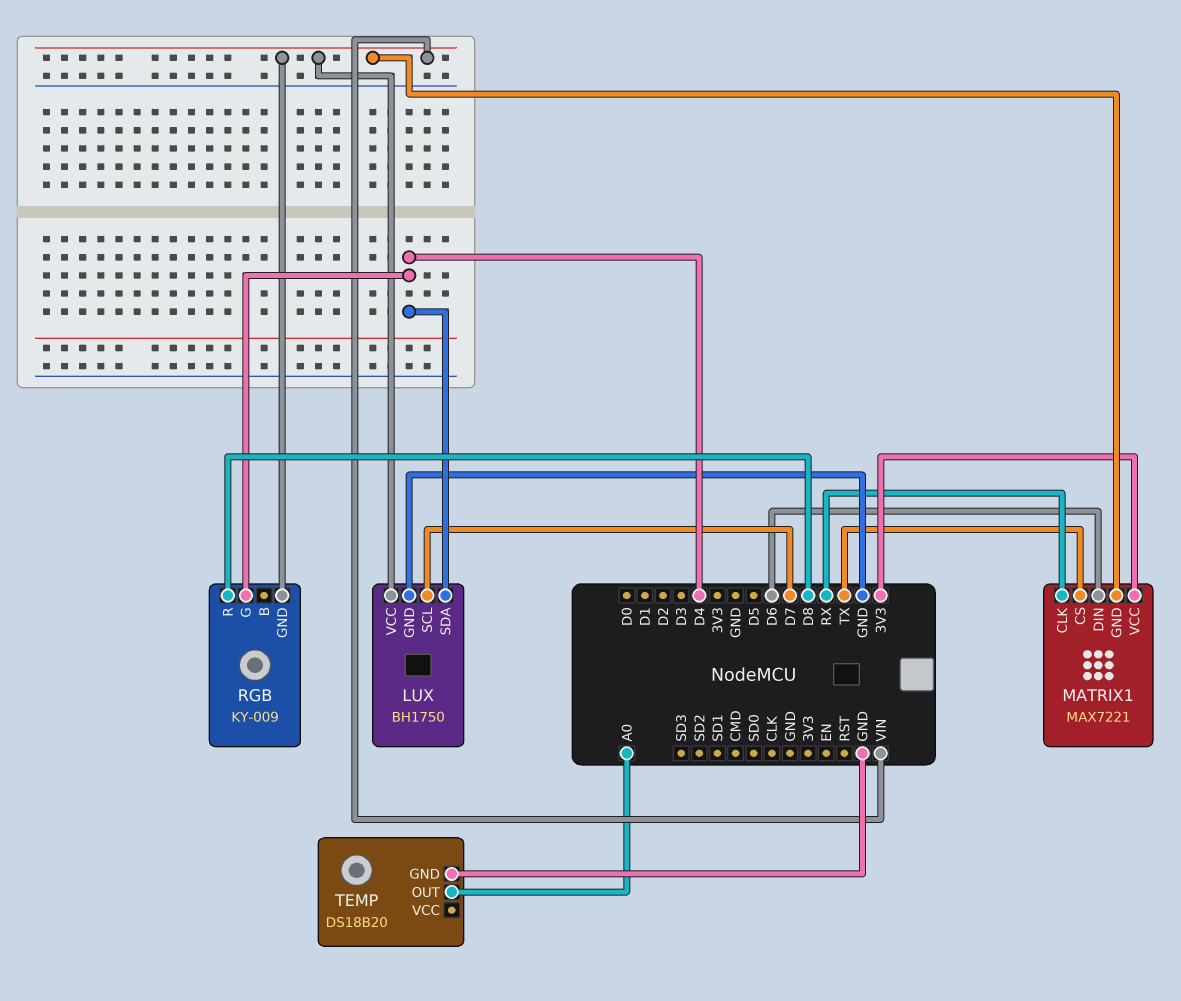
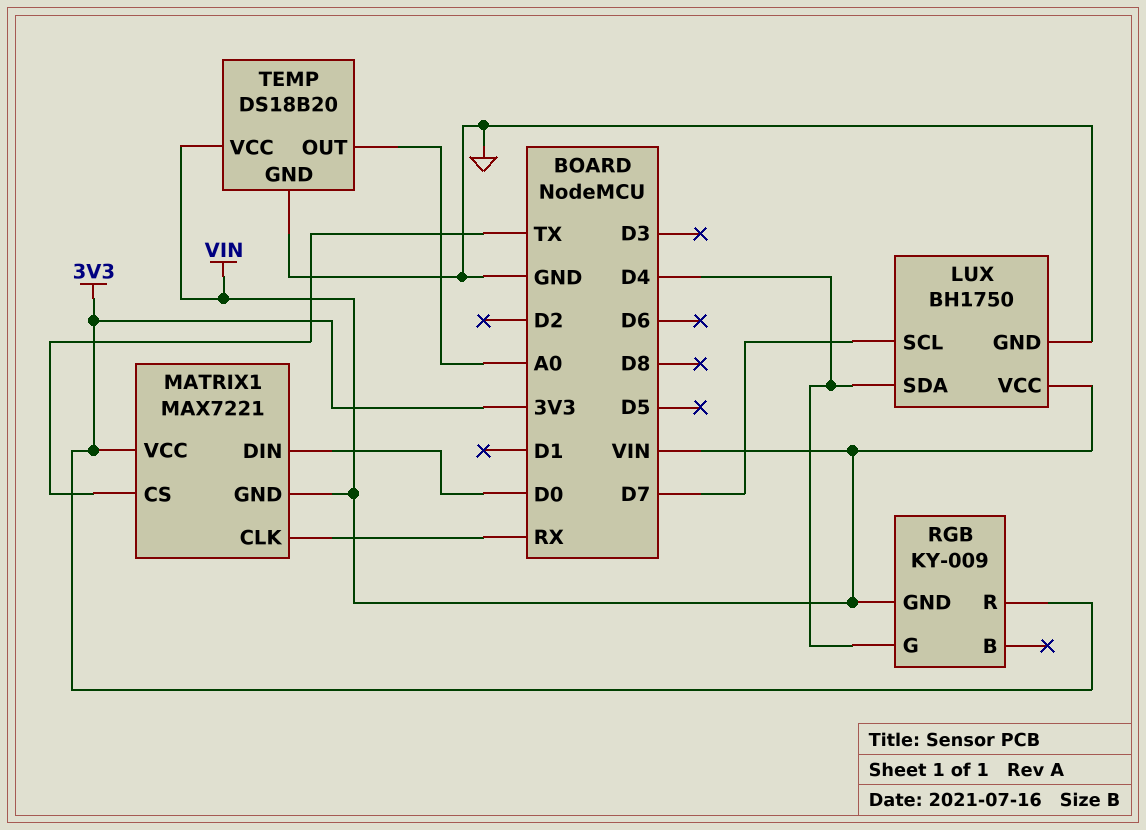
MATRIX1 pin DIN: D6 -> D0
RGB pin R: D8 -> 3V3
TEMP pin VCC: none -> VIN

